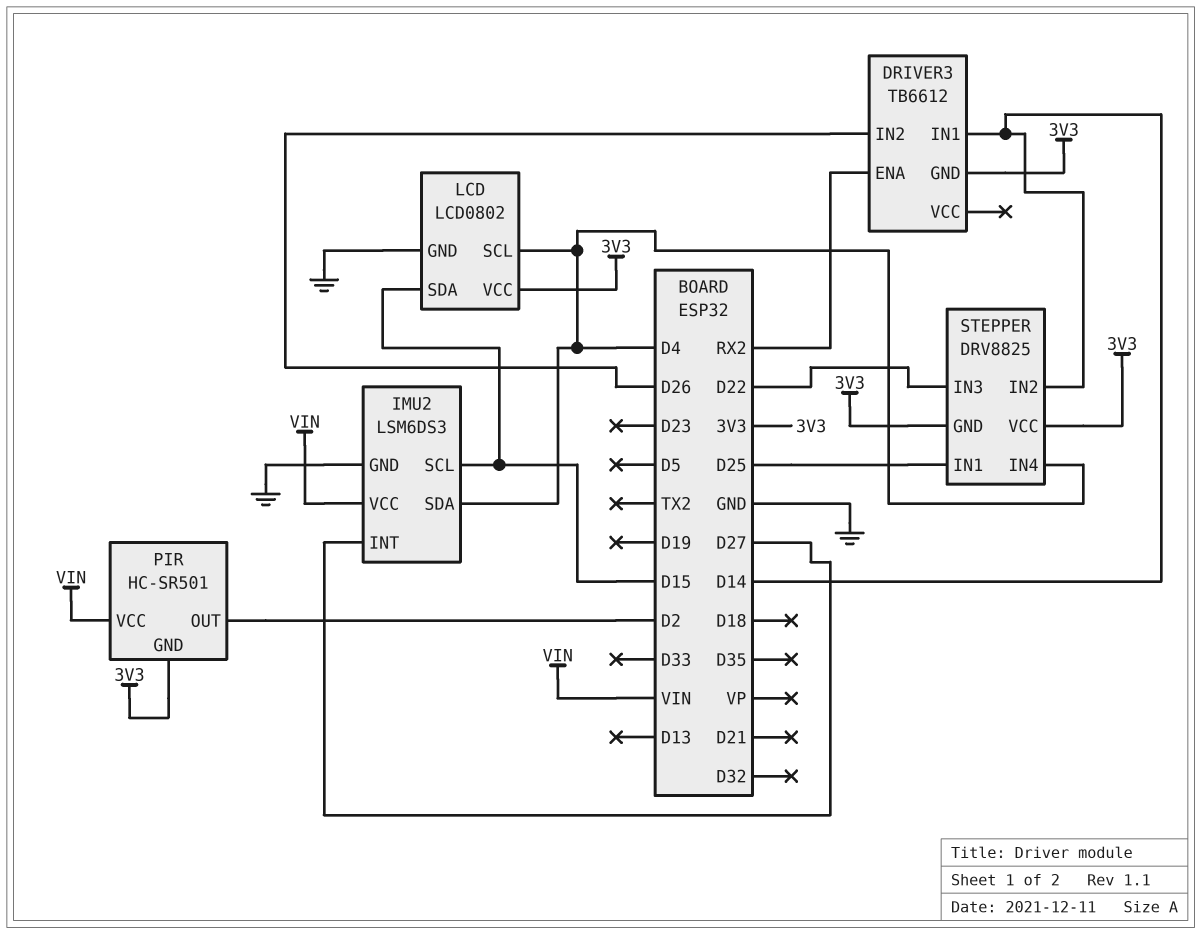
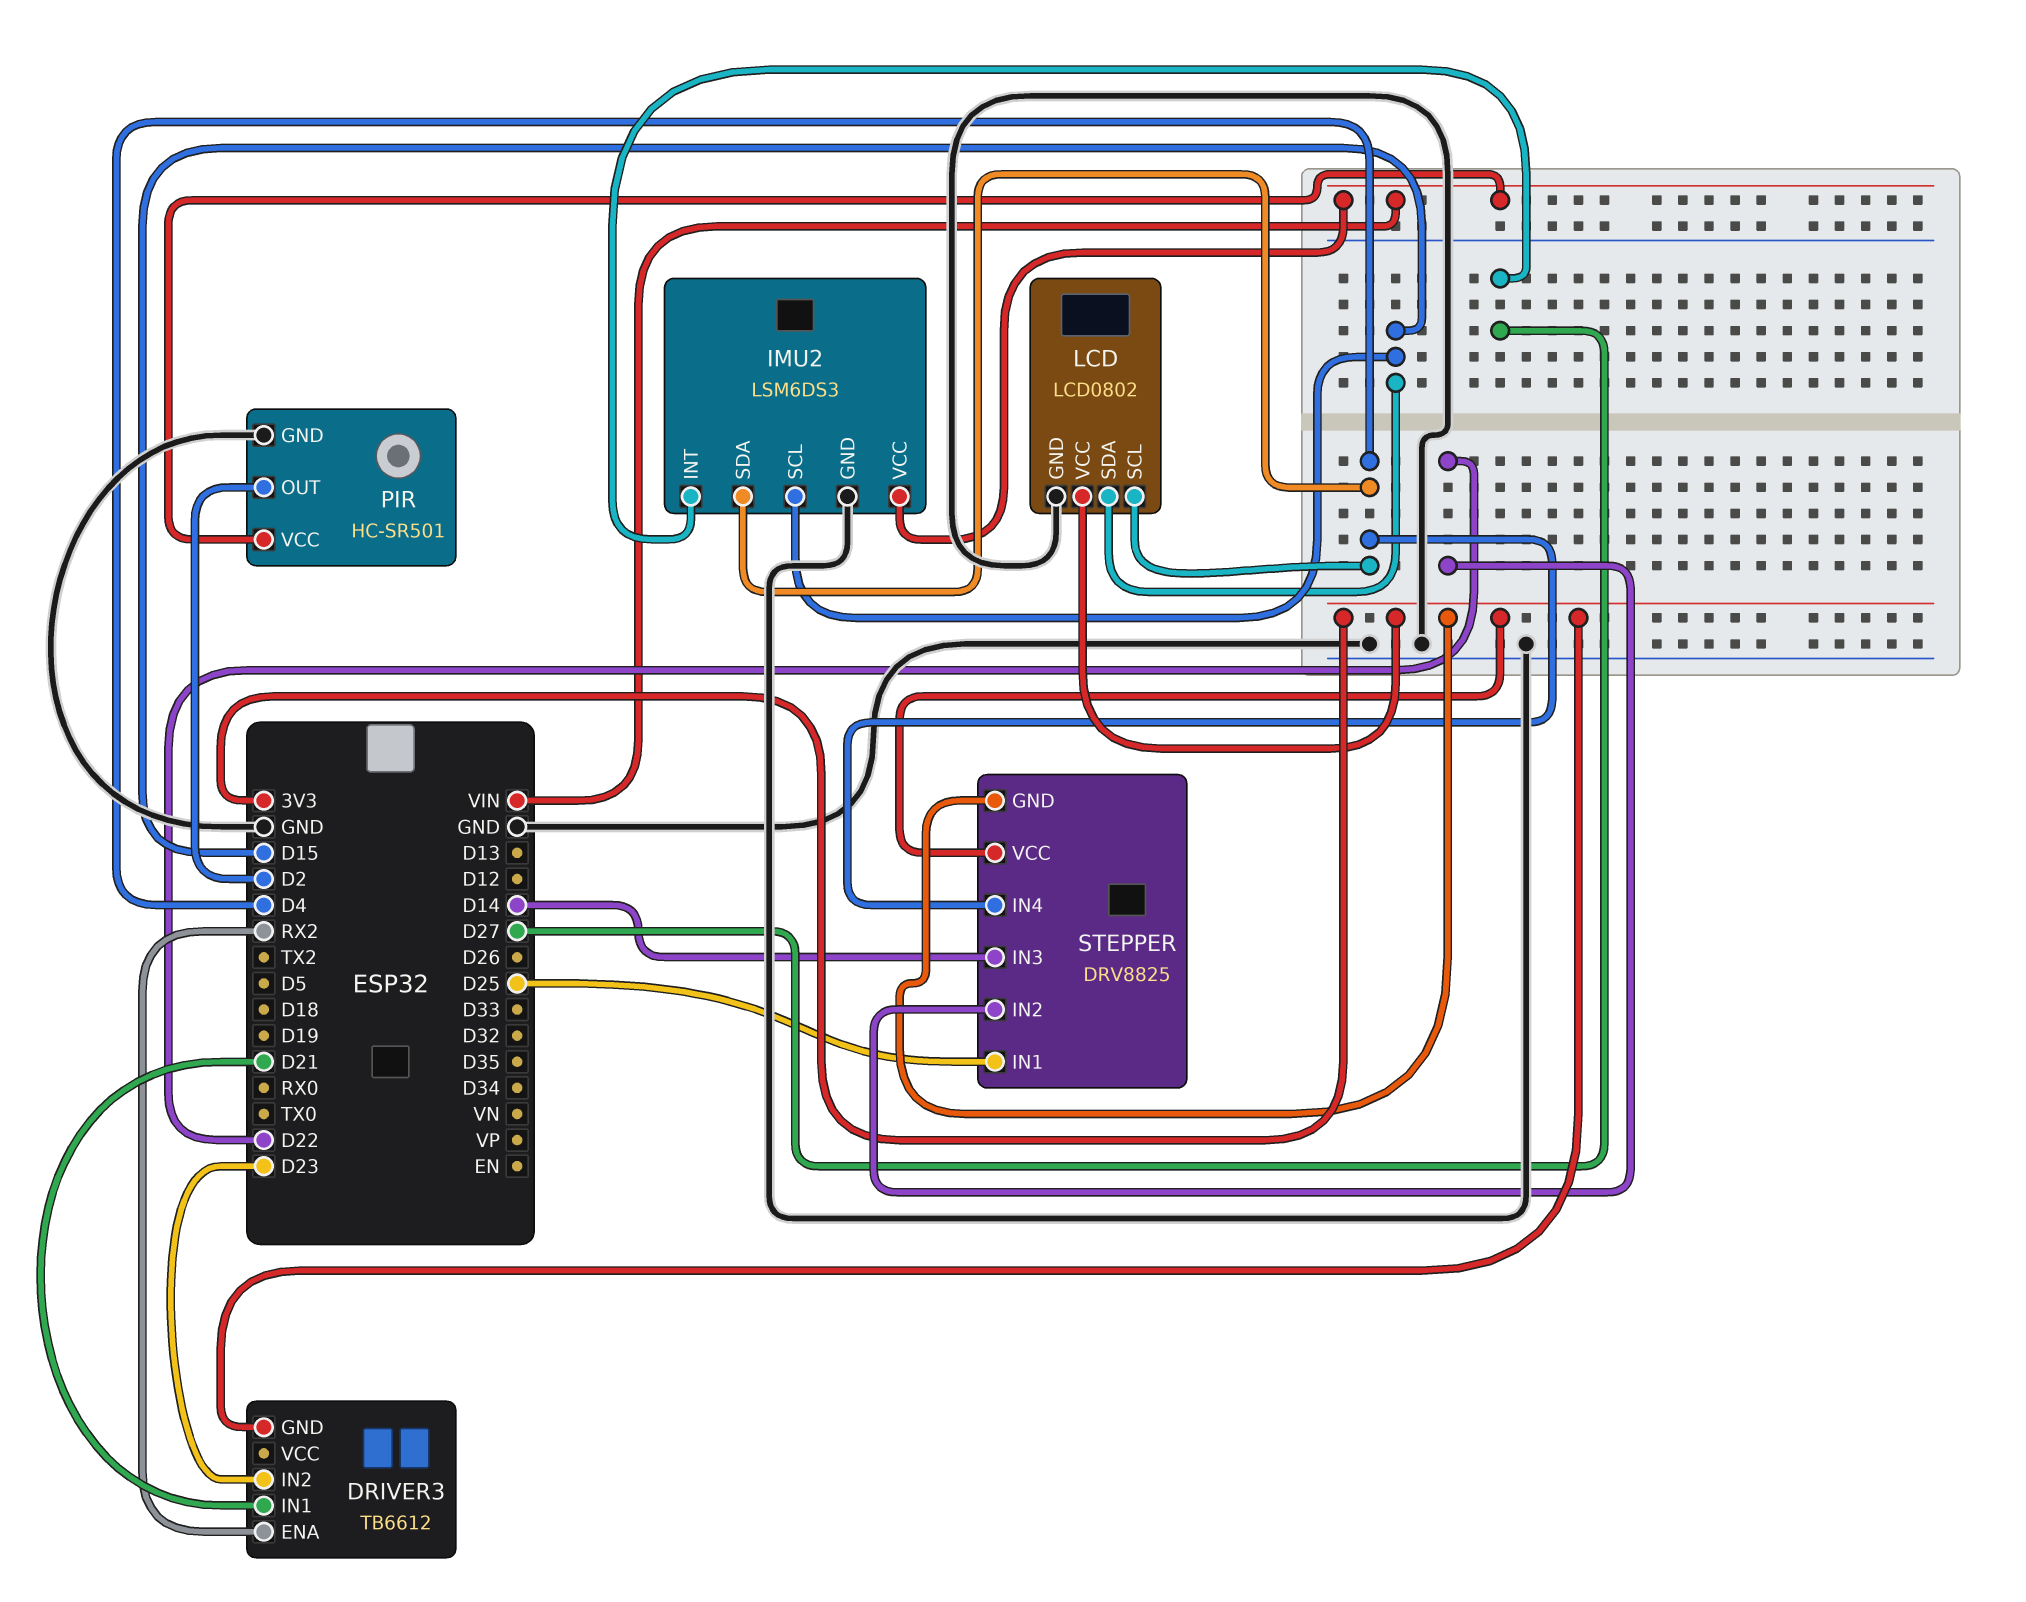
DRIVER3 pin IN1: D14 -> D21
DRIVER3 pin IN2: D26 -> D23
PIR pin GND: 3V3 -> GND
STEPPER pin IN2: D14 -> D22
STEPPER pin IN3: D22 -> D14

